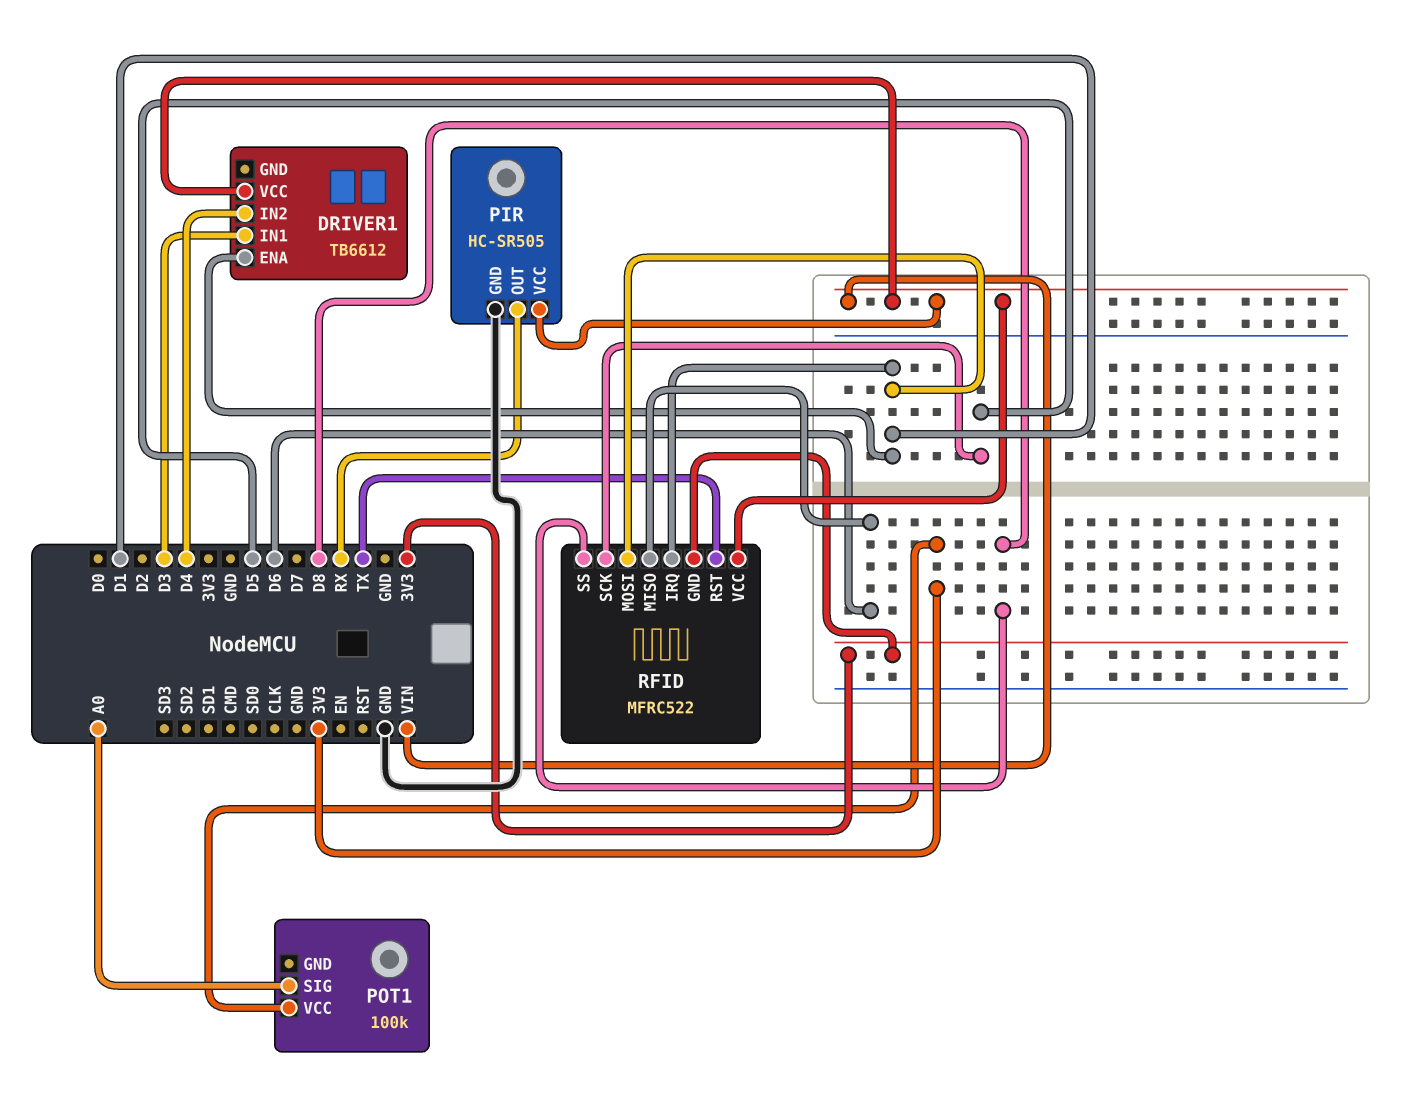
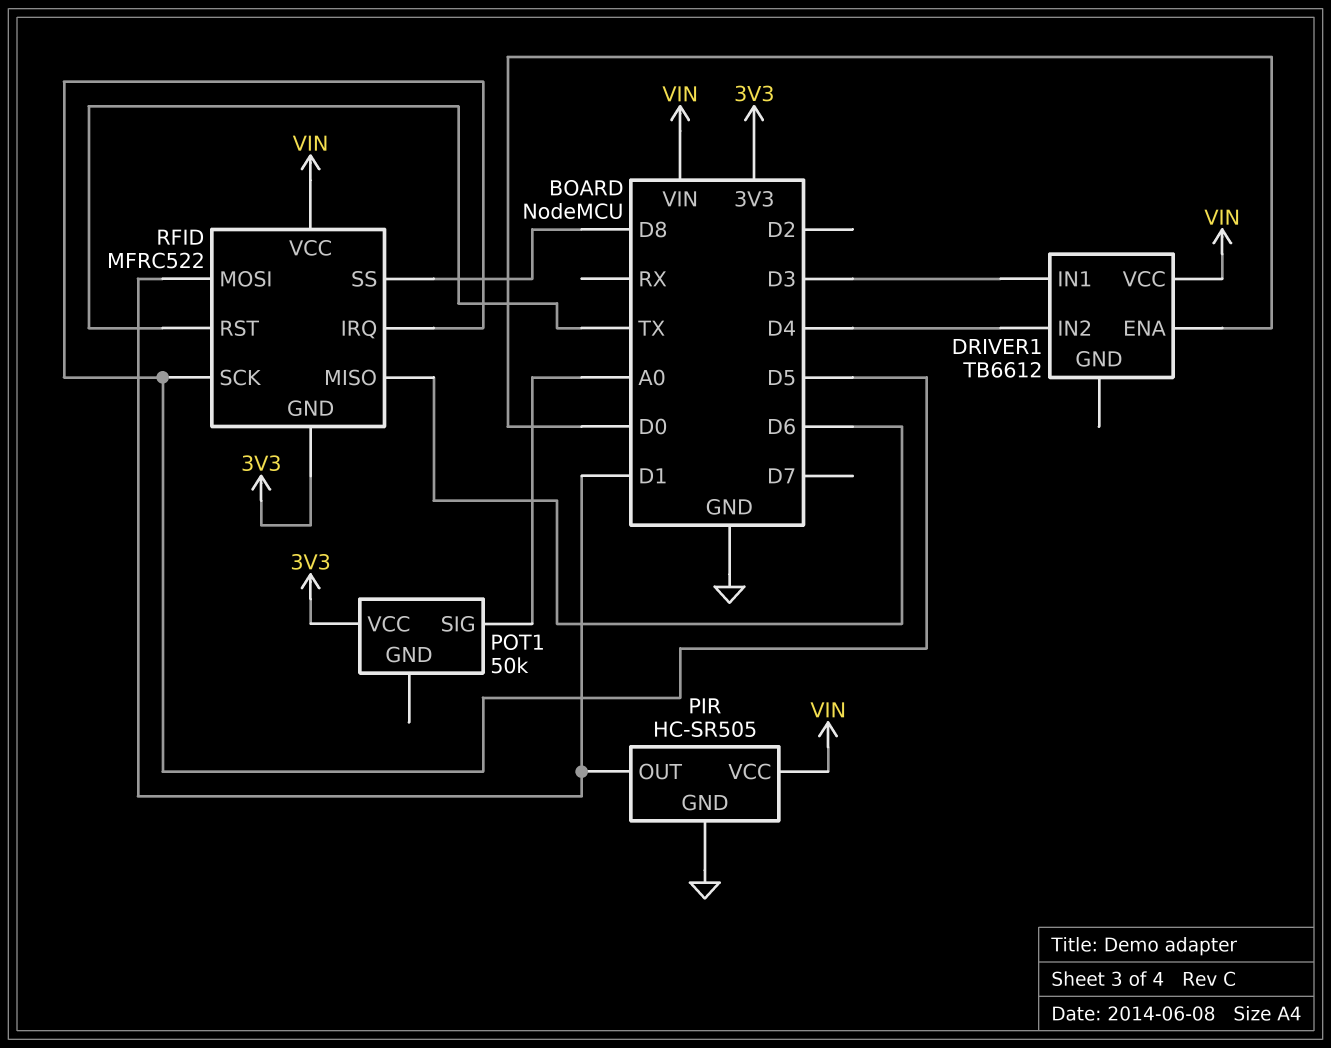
DRIVER1 pin ENA: D1 -> D0
PIR pin OUT: RX -> D1
POT1: 100k -> 50k
RFID pin IRQ: D1 -> D5

